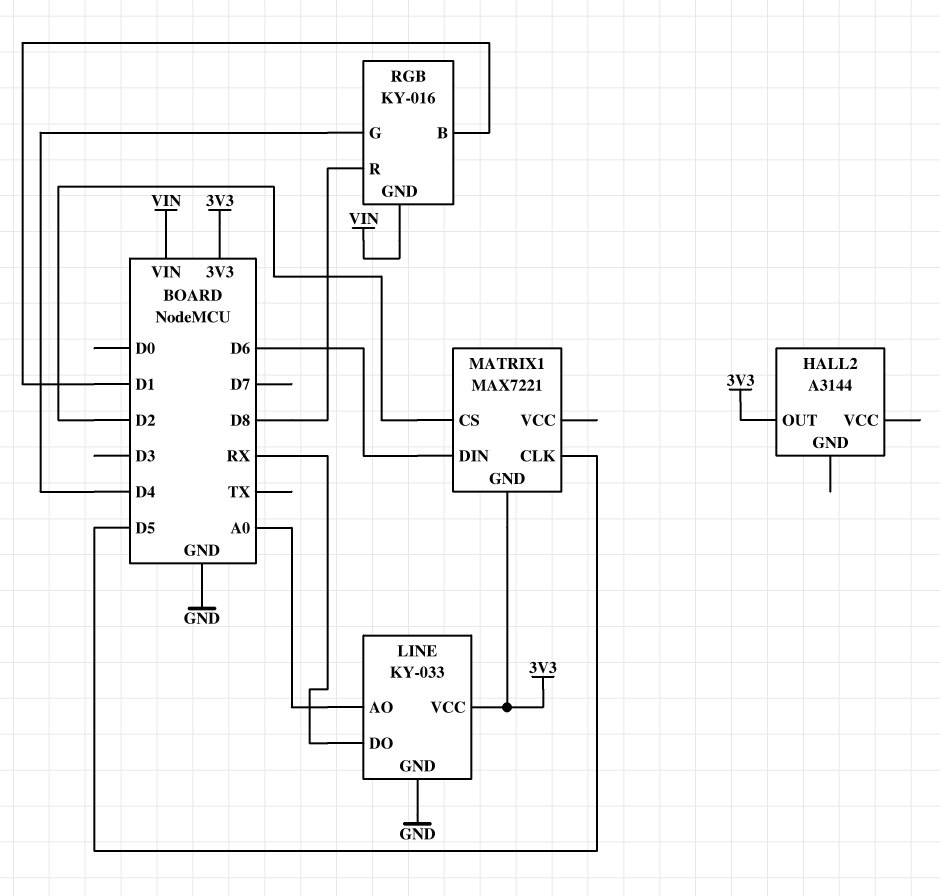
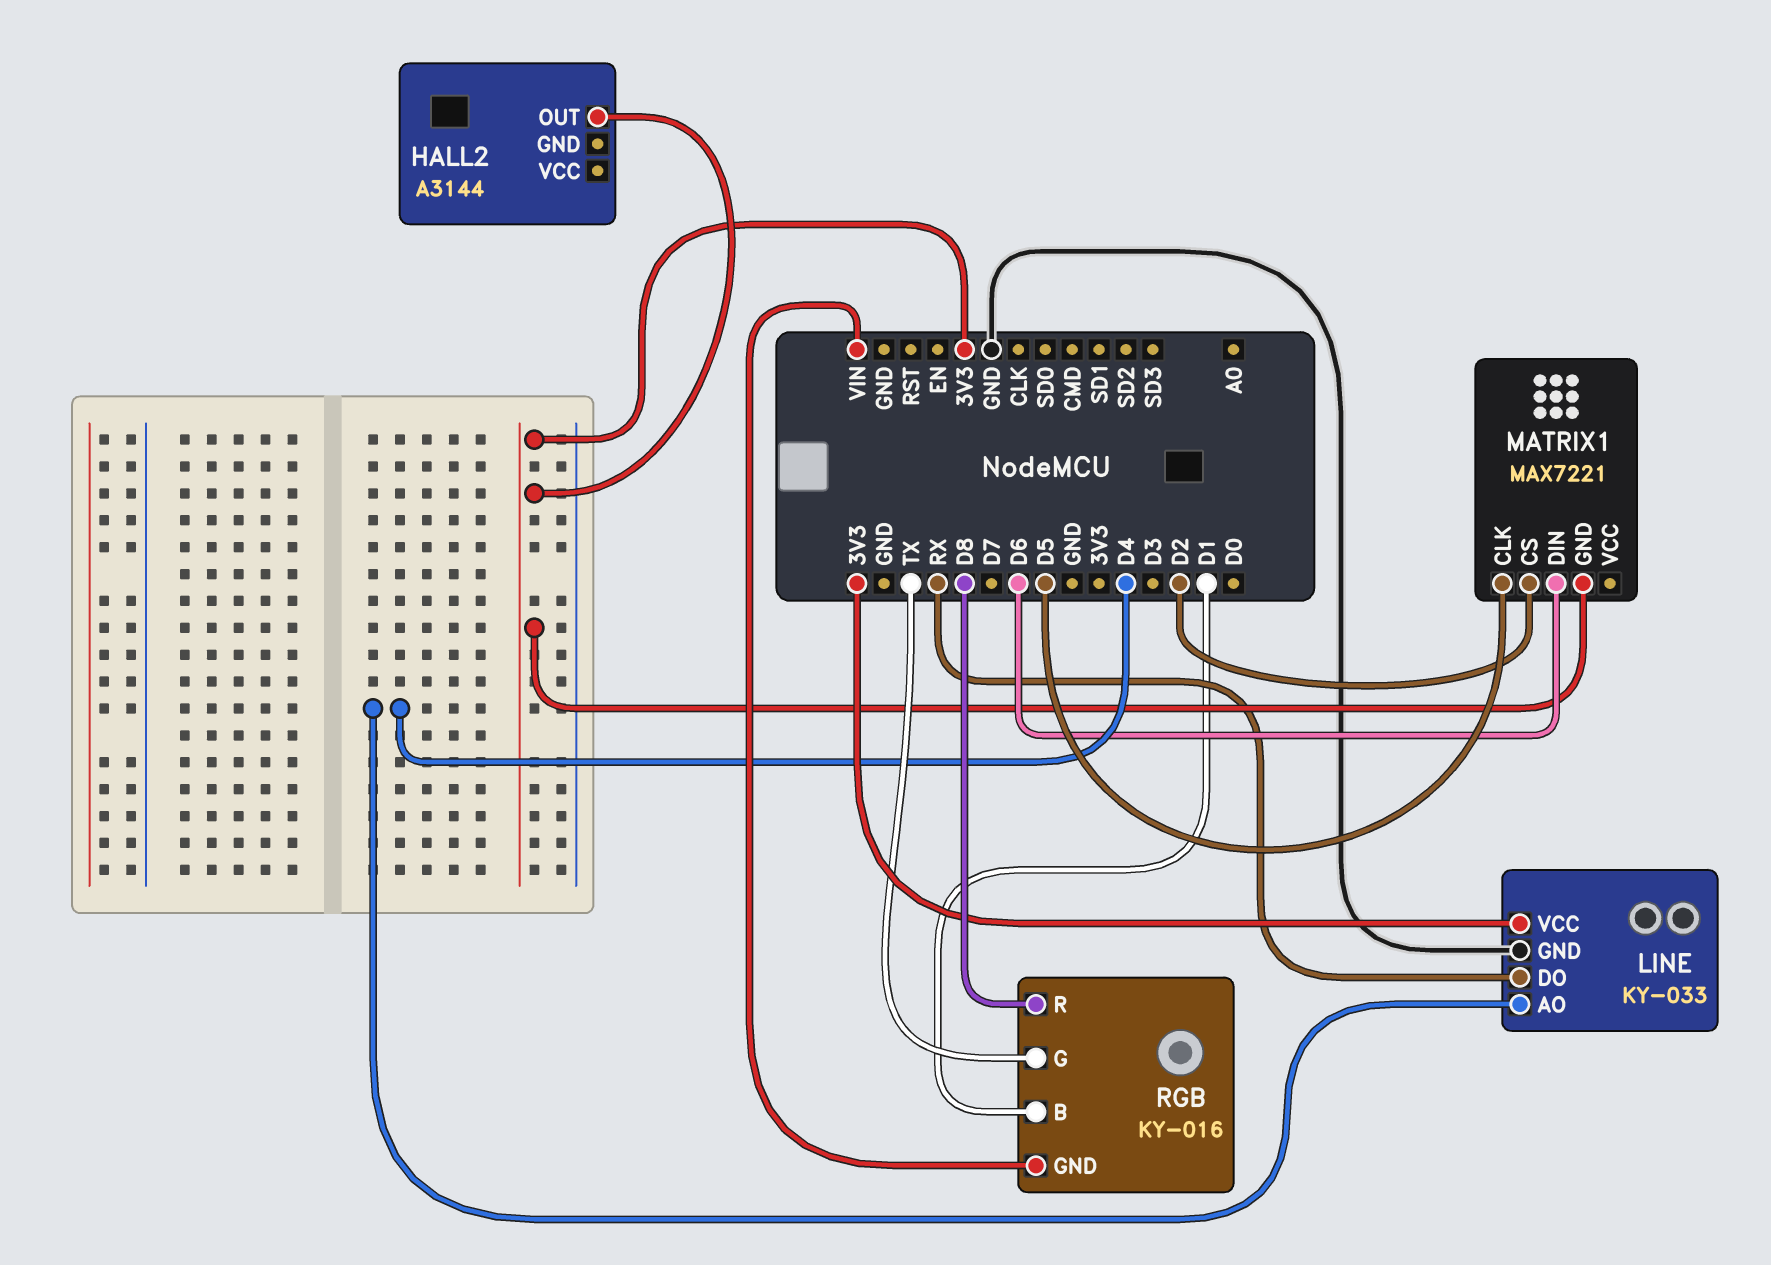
LINE pin AO: A0 -> D4
RGB pin G: D4 -> TX

